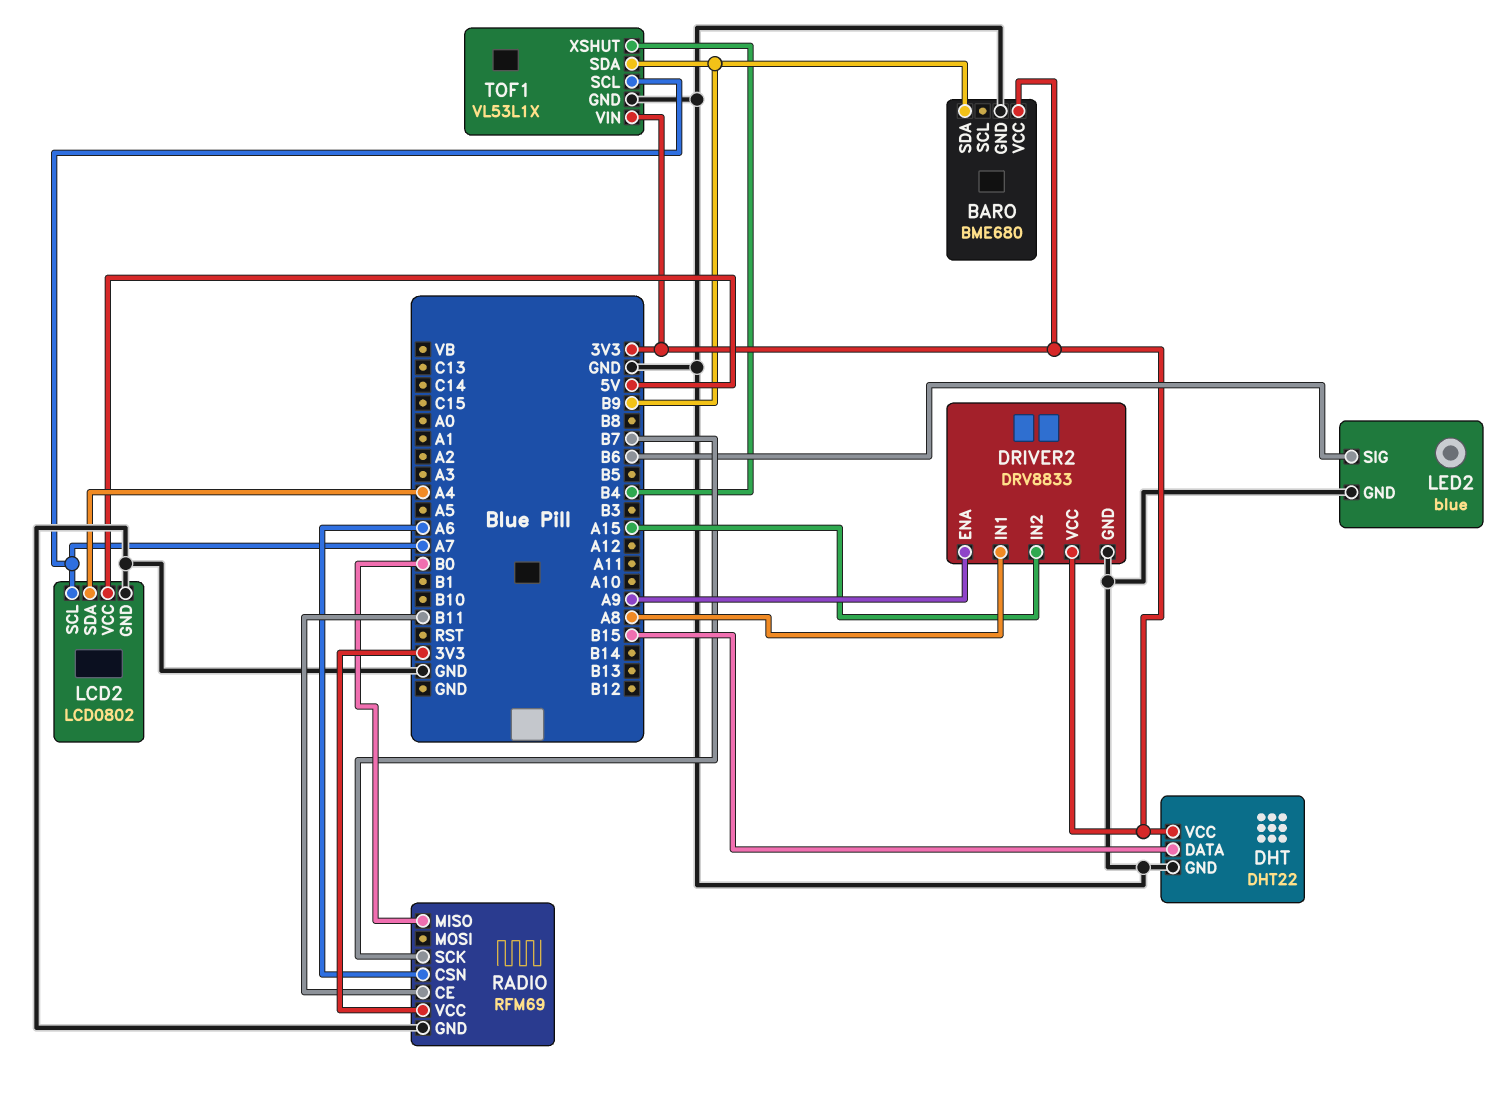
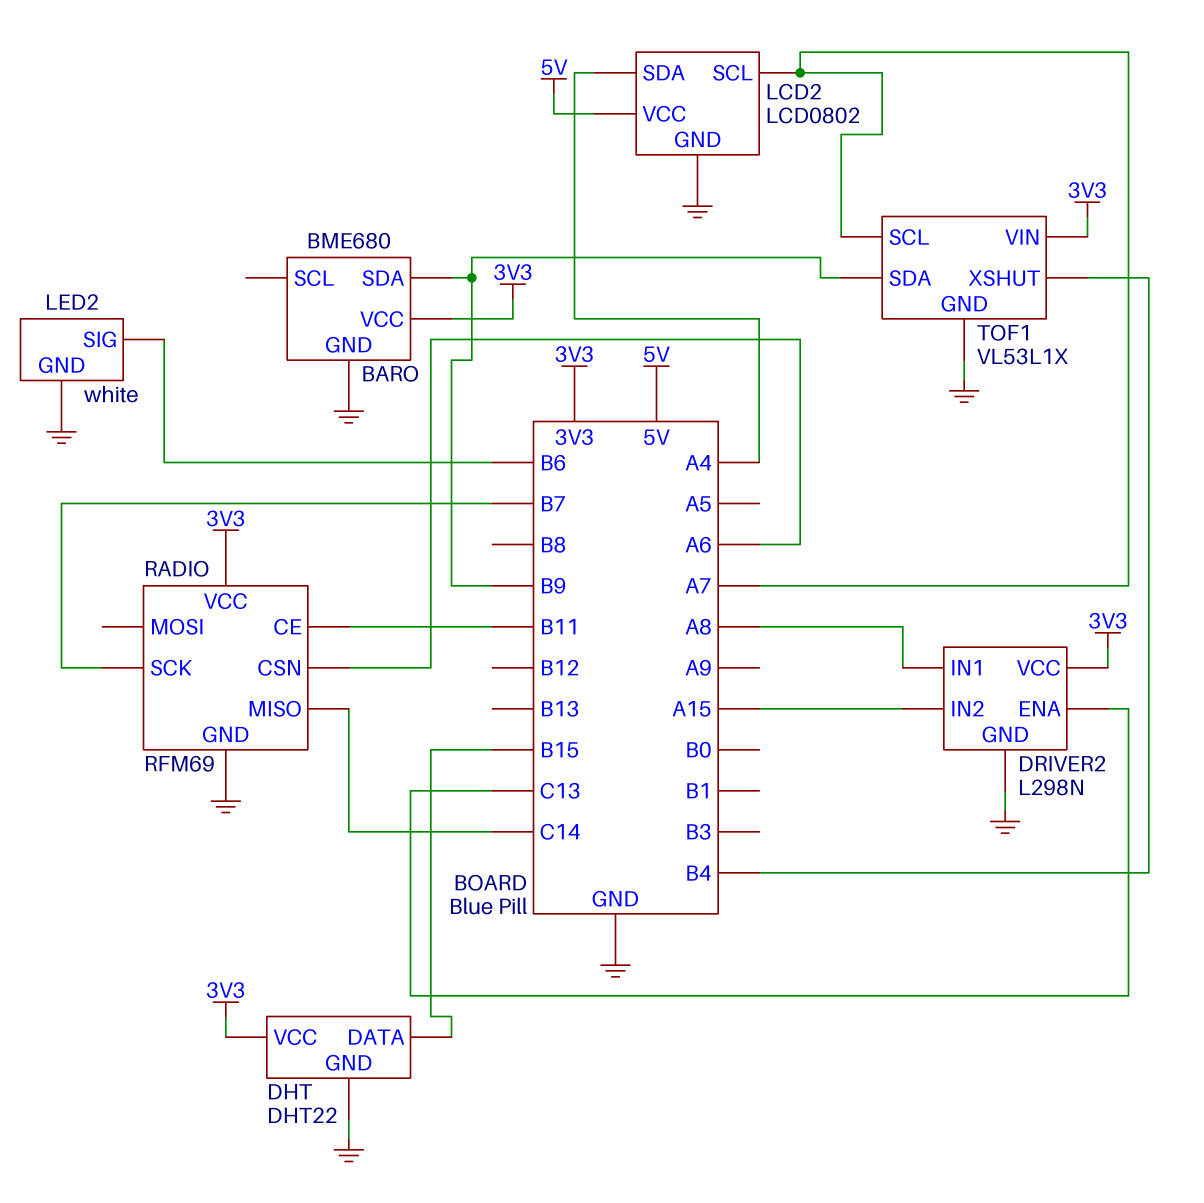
DRIVER2: DRV8833 -> L298N
DRIVER2 pin ENA: A9 -> C13
LED2: blue -> white
RADIO pin MISO: B0 -> C14

